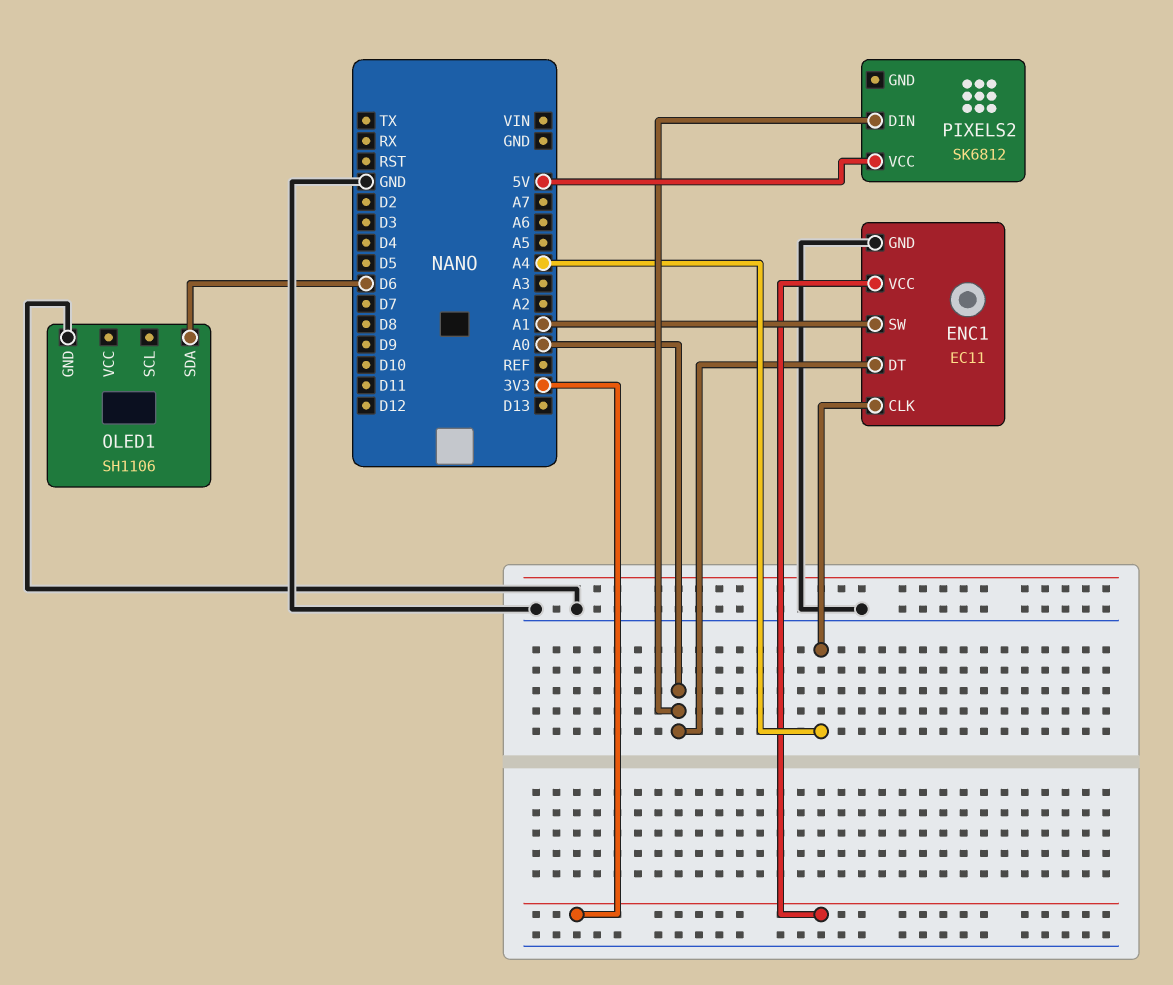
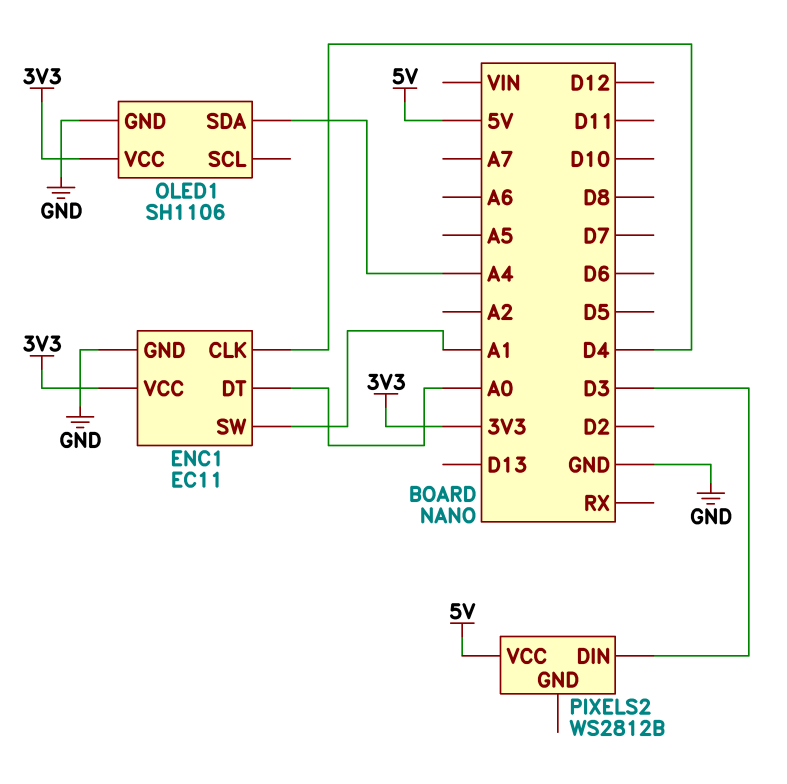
ENC1 pin CLK: A4 -> D4
OLED1 pin SDA: D6 -> A4
OLED1 pin VCC: none -> 3V3
PIXELS2: SK6812 -> WS2812B
PIXELS2 pin DIN: A0 -> D3

